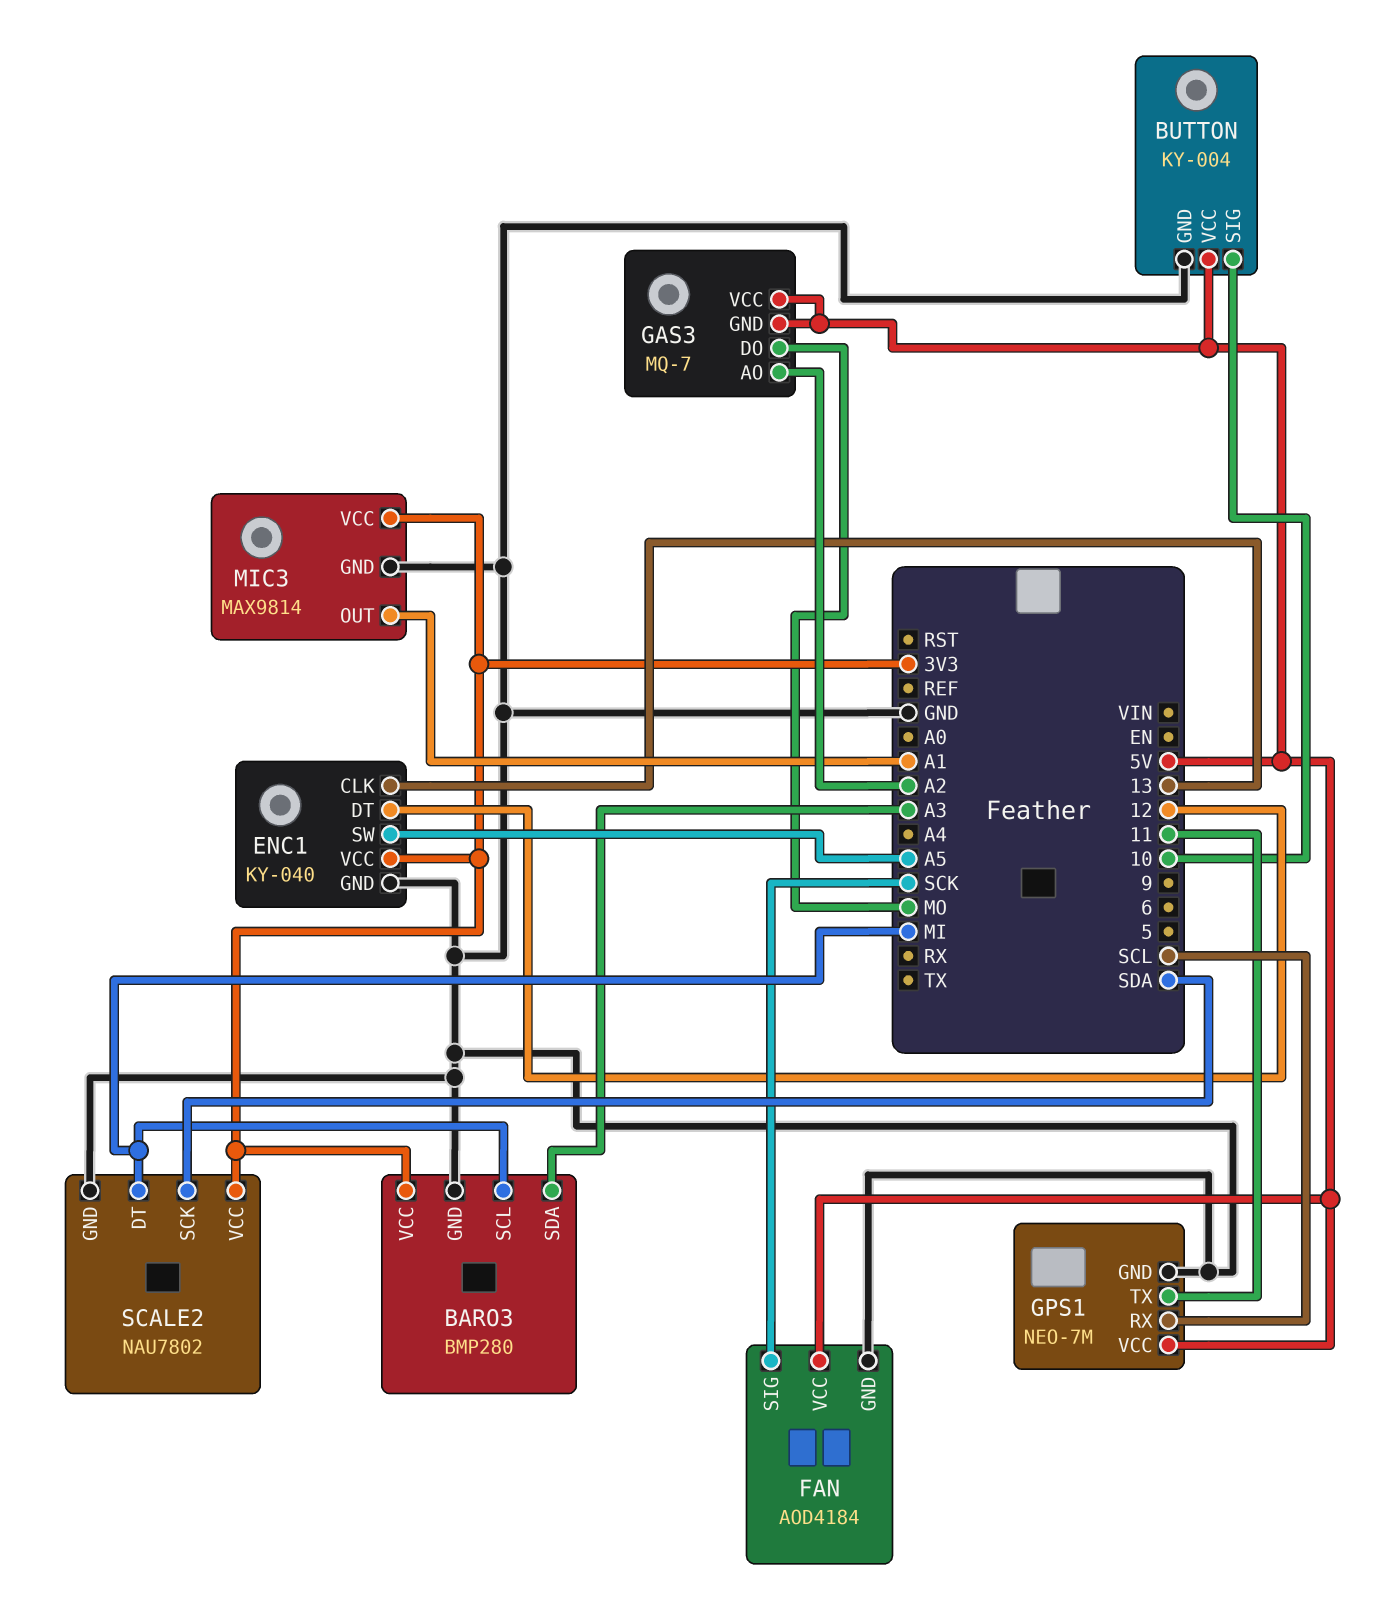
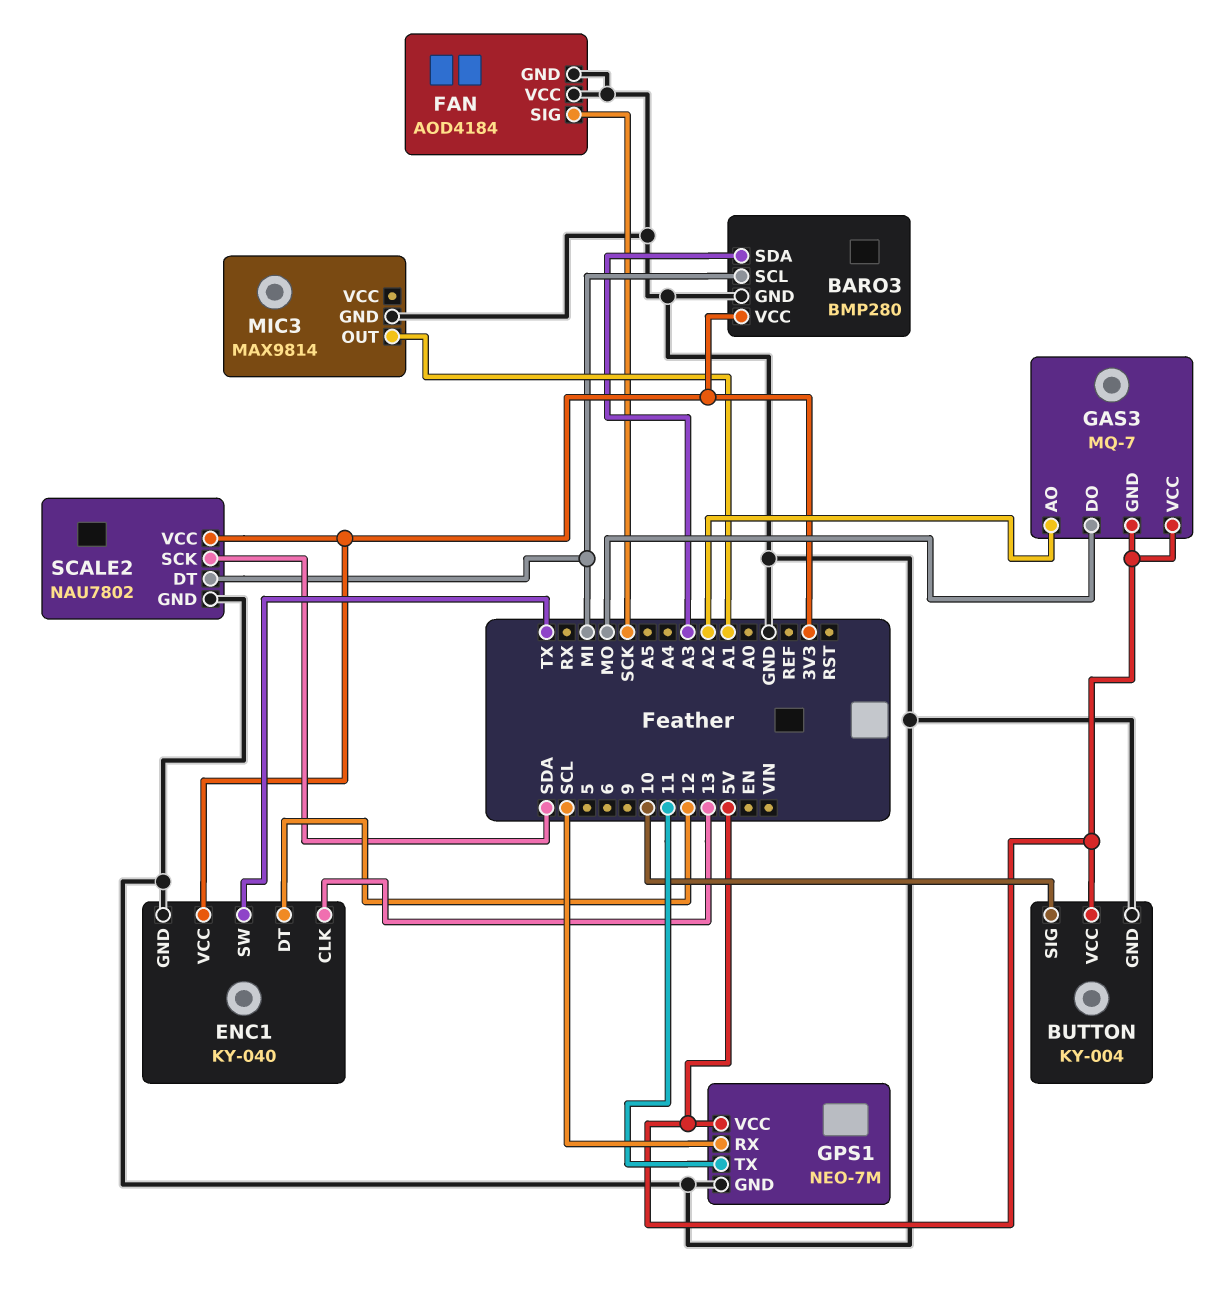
ENC1 pin SW: A5 -> TX
FAN pin VCC: 5V -> GND
MIC3 pin VCC: 3V3 -> none

